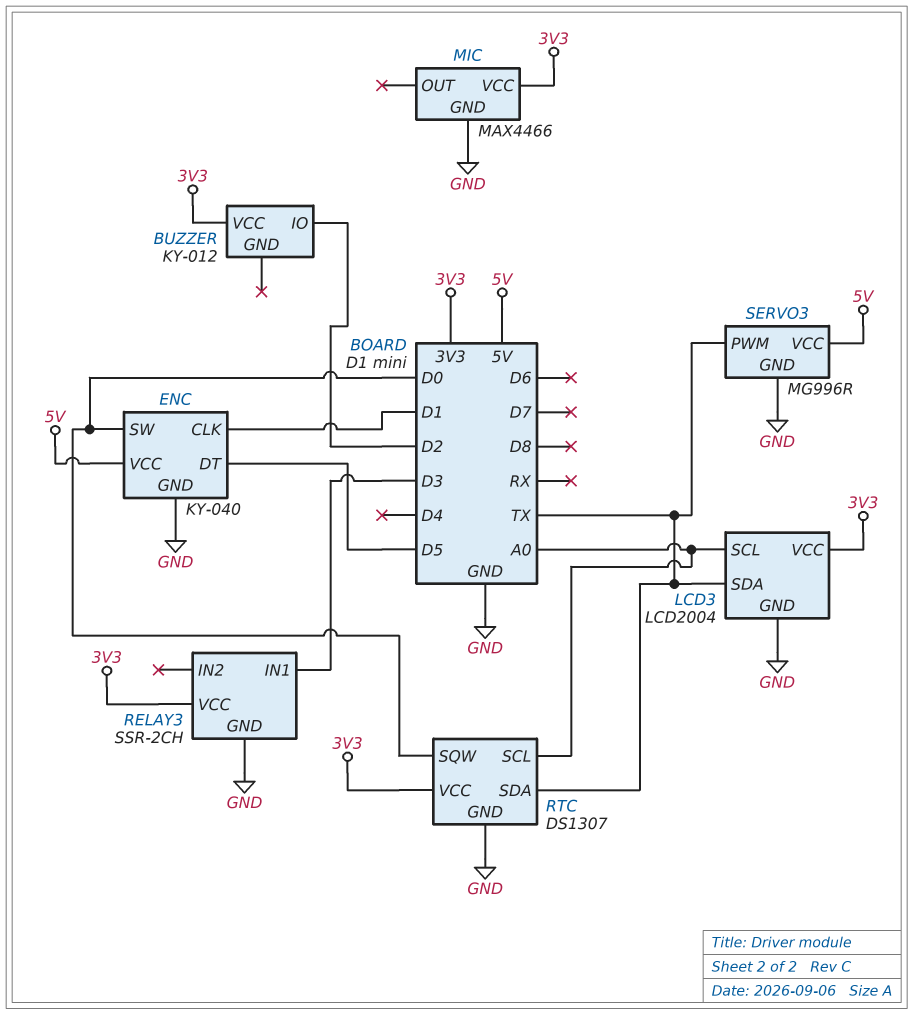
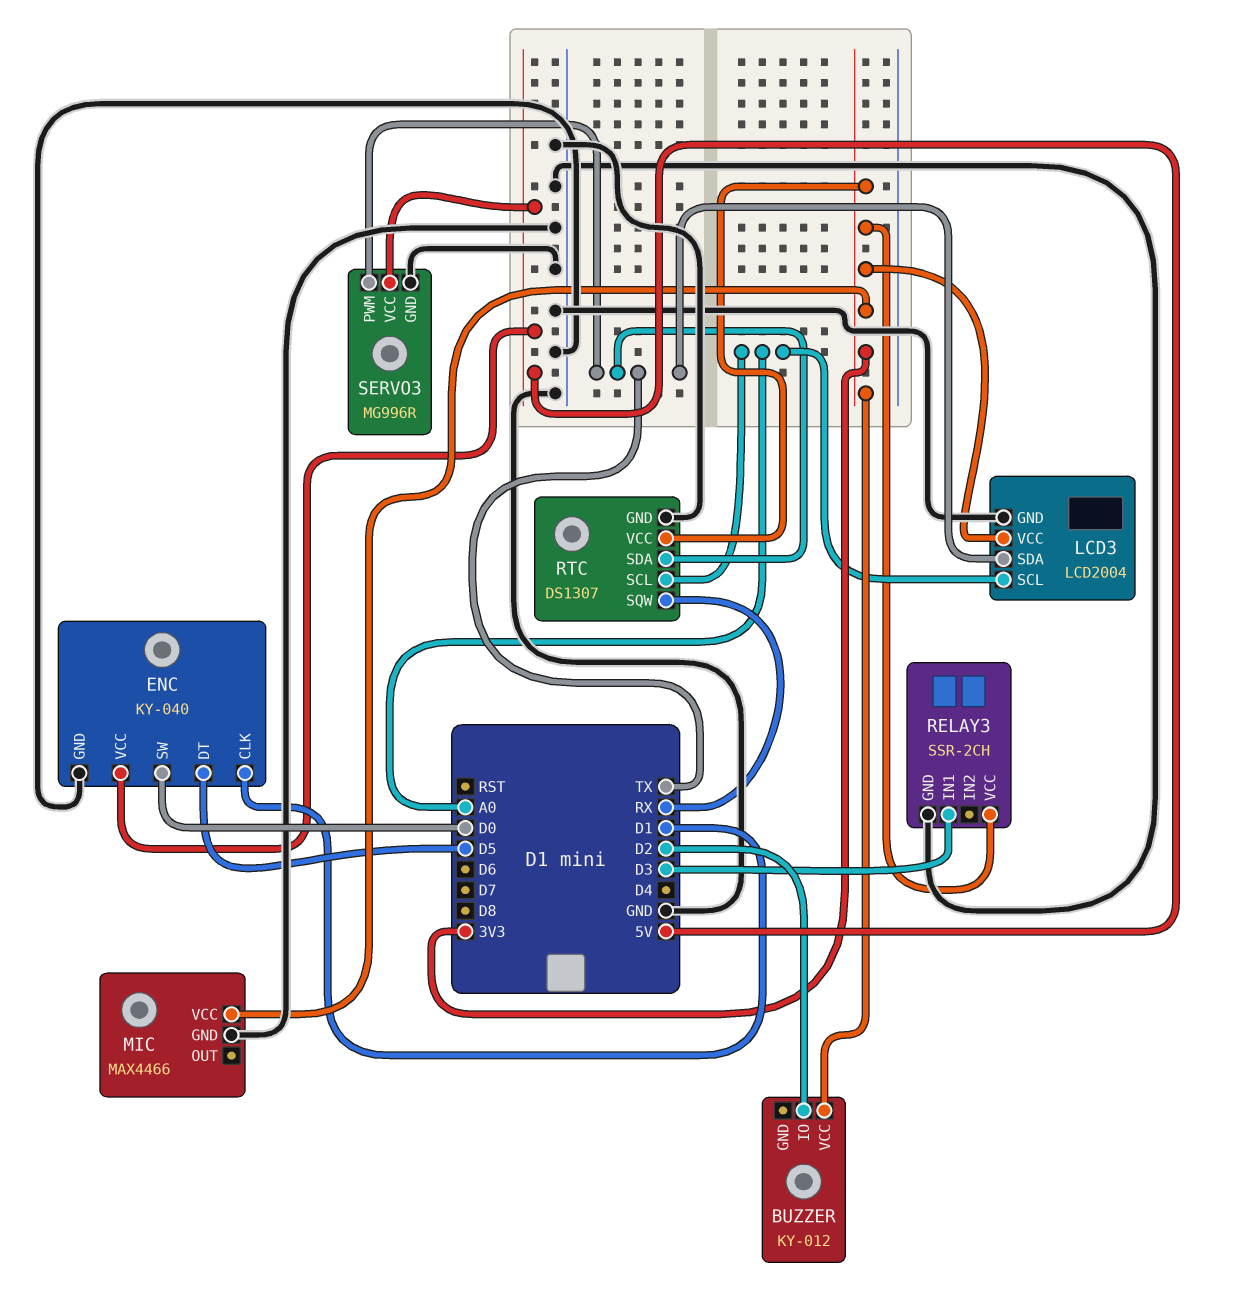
RTC pin SQW: D0 -> RX

